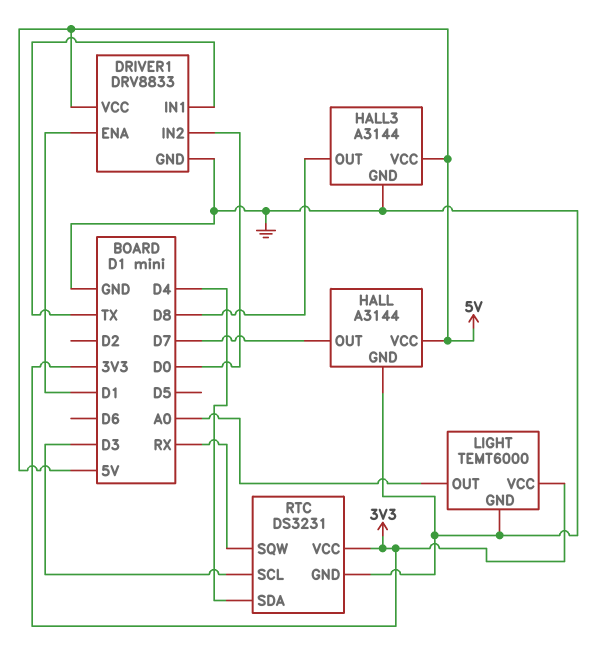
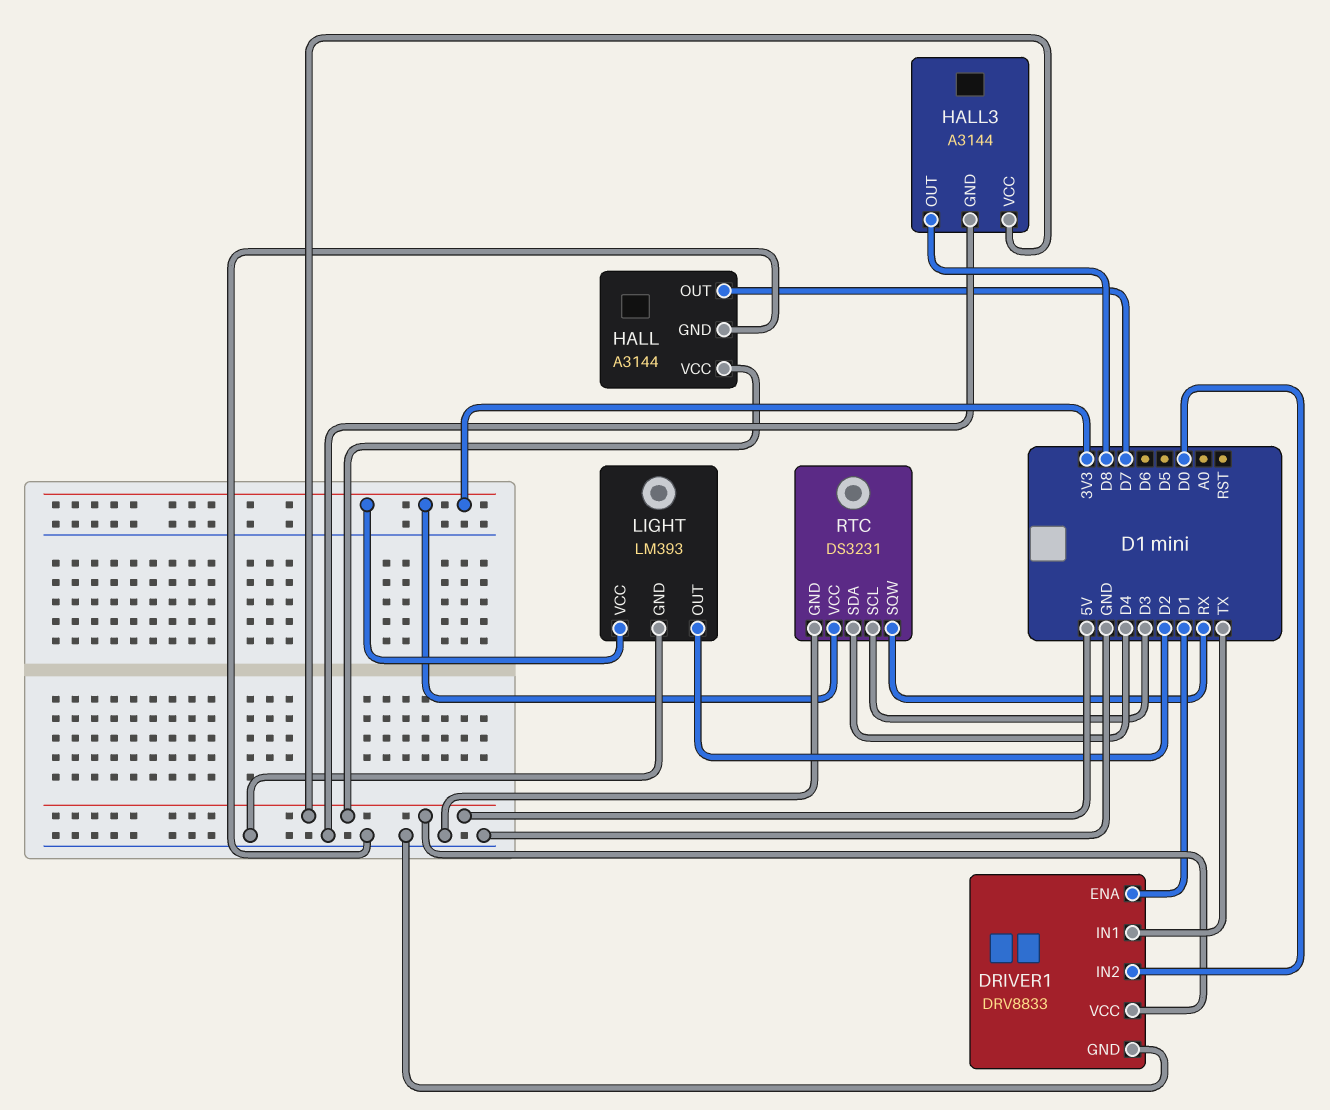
LIGHT: TEMT6000 -> LM393
LIGHT pin OUT: A0 -> D2

